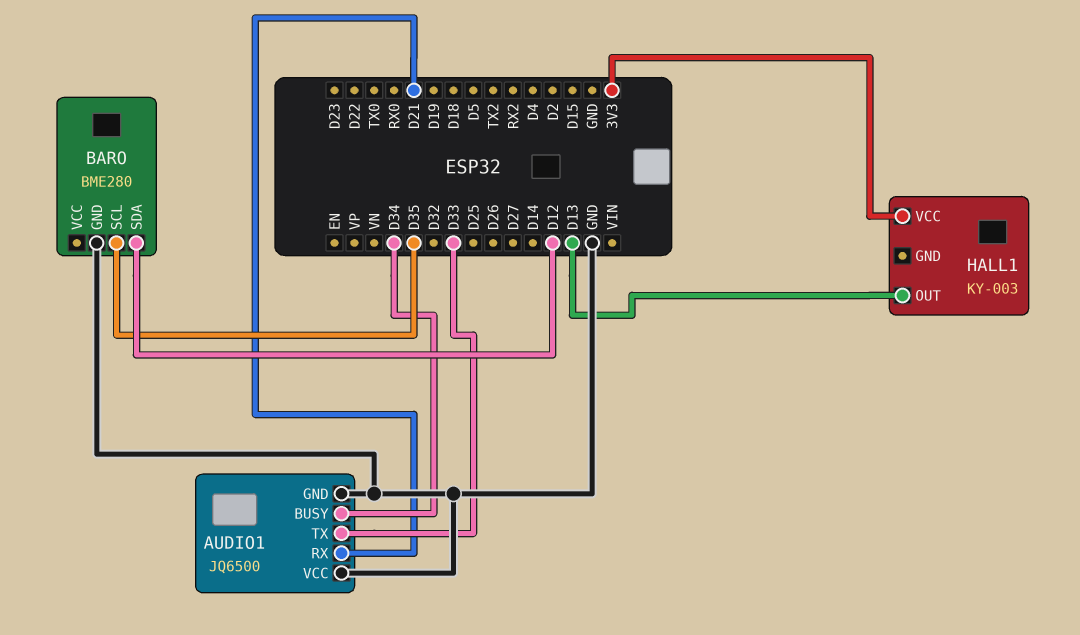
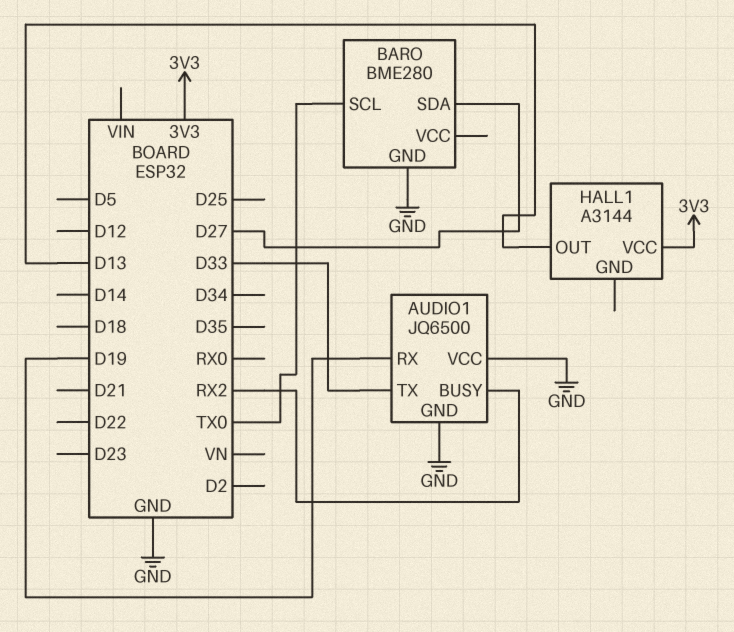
AUDIO1 pin BUSY: D34 -> RX2
AUDIO1 pin RX: D21 -> D19
BARO pin SCL: D35 -> TX0
BARO pin SDA: D12 -> D27
HALL1: KY-003 -> A3144

